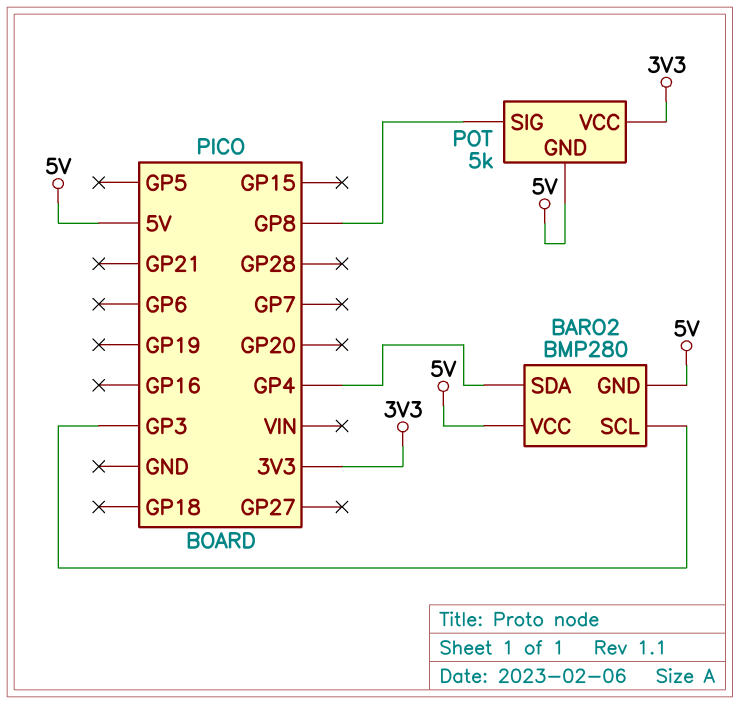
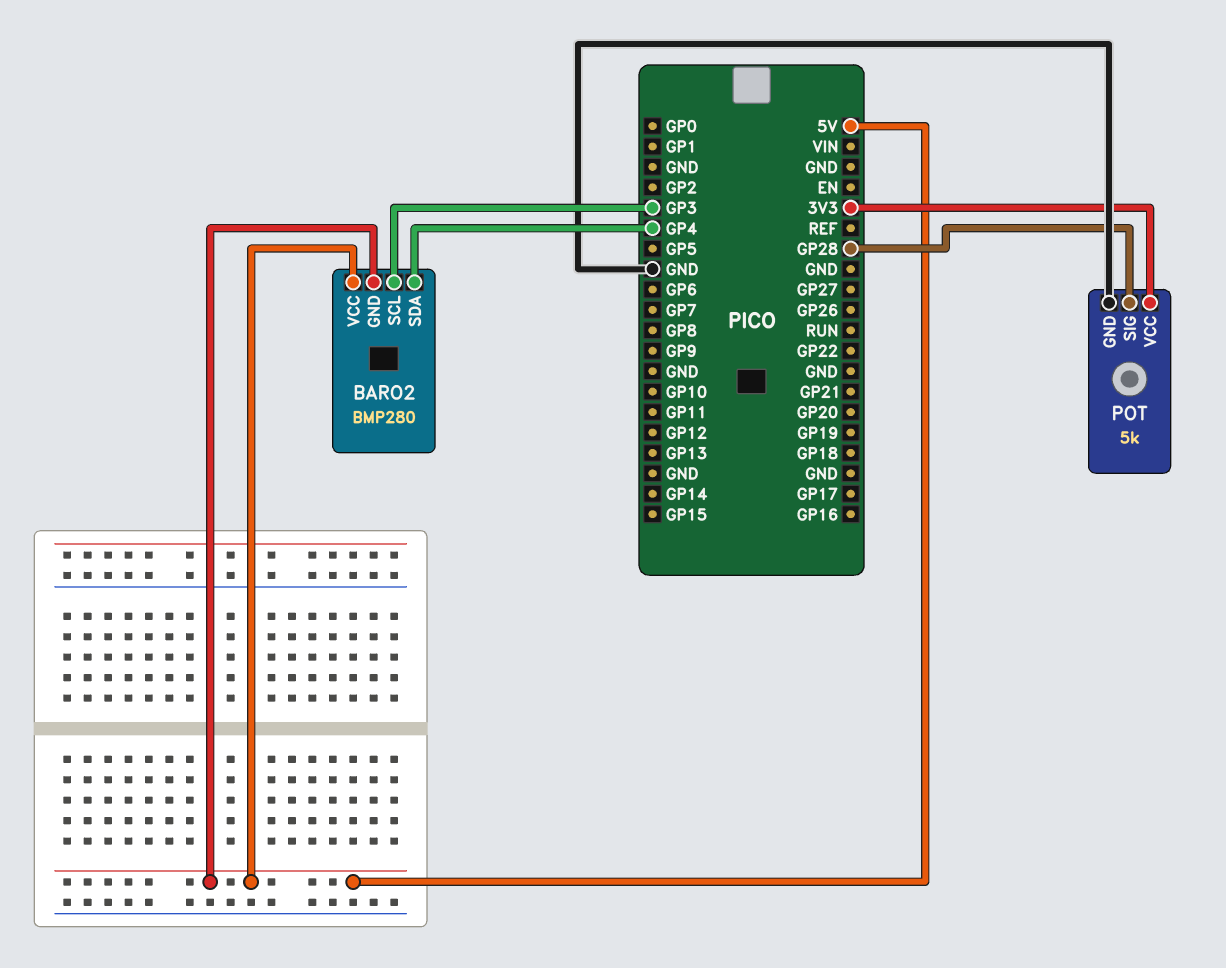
POT pin GND: 5V -> GND
POT pin SIG: GP8 -> GP28

